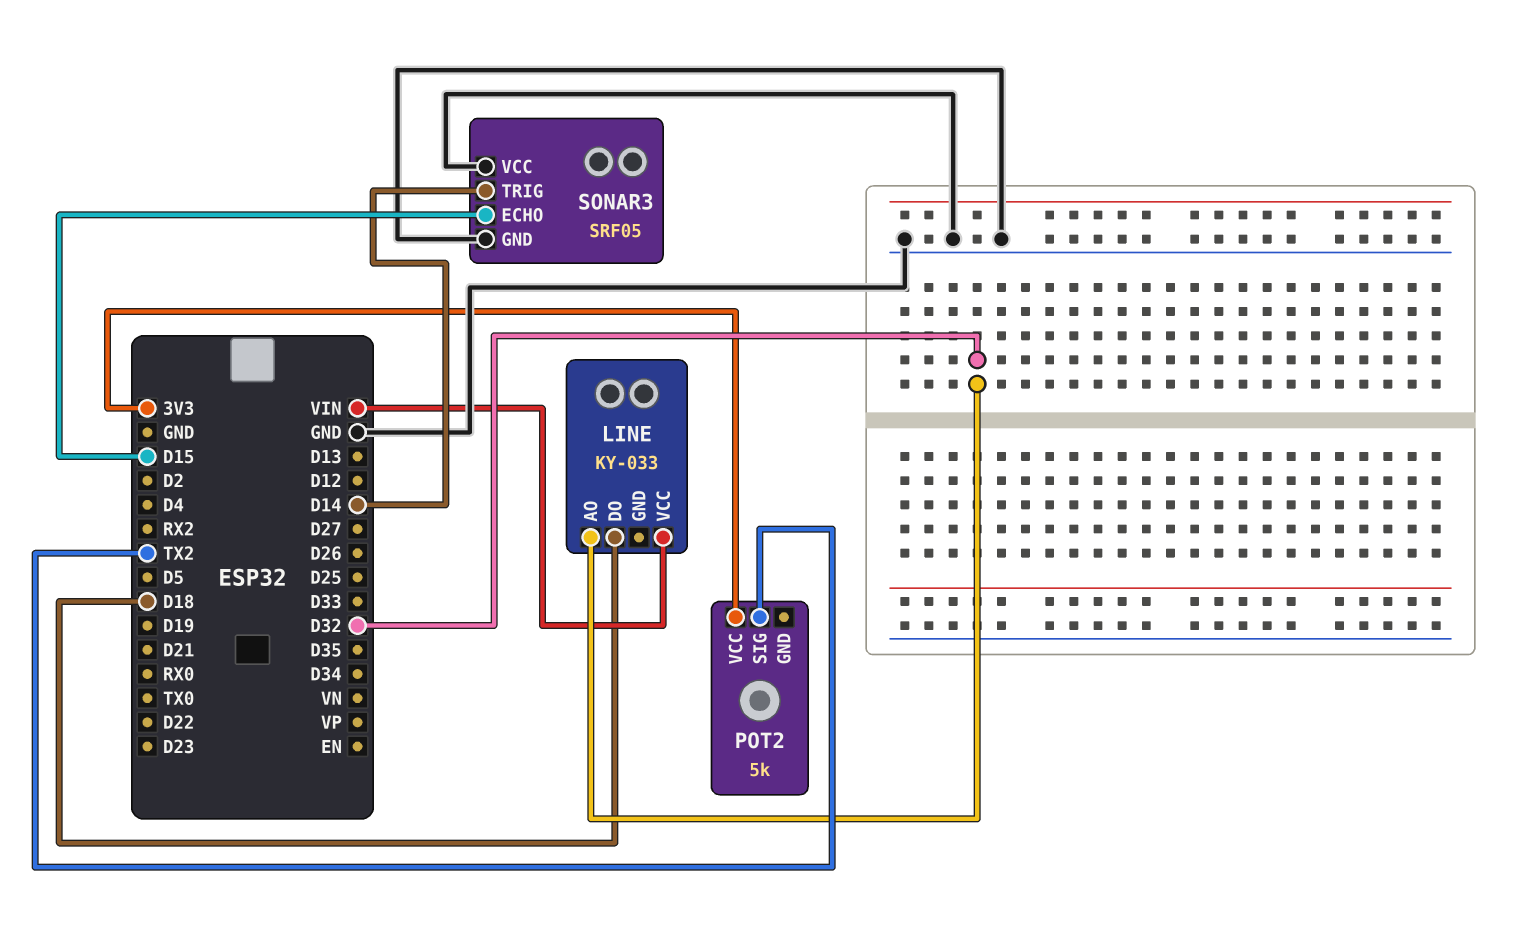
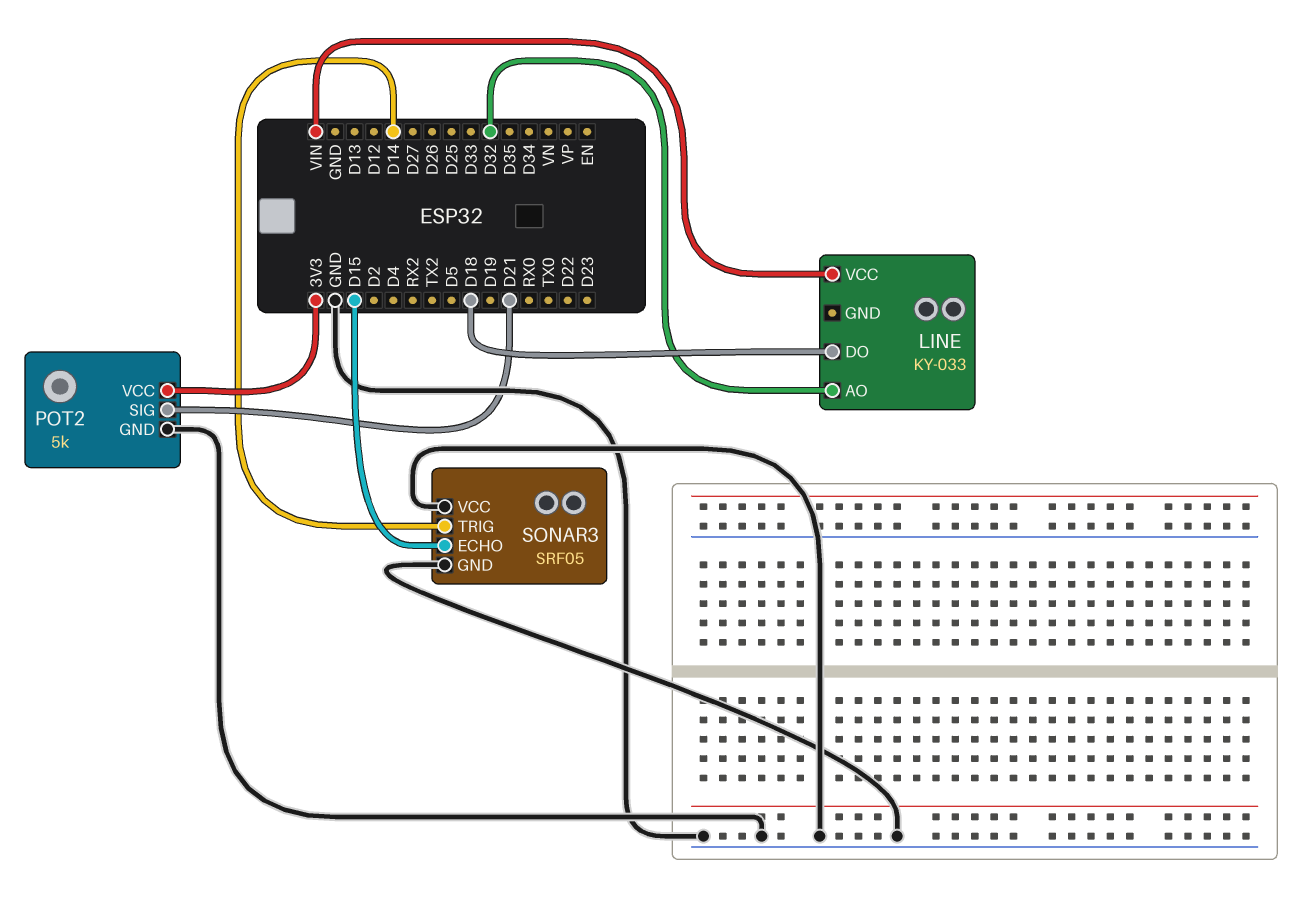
POT2 pin GND: none -> GND
POT2 pin SIG: TX2 -> D21

